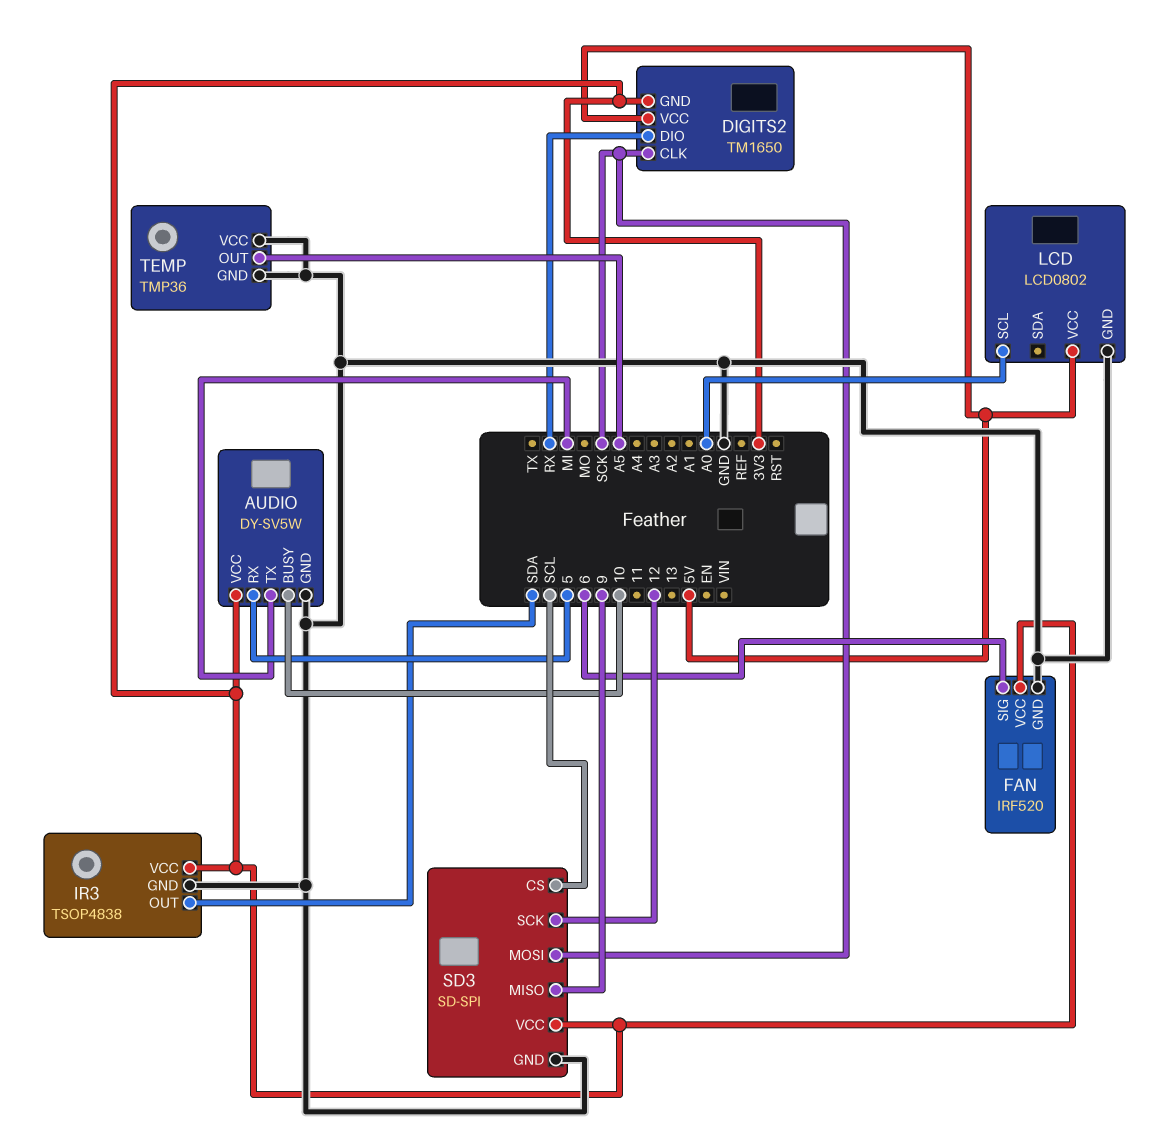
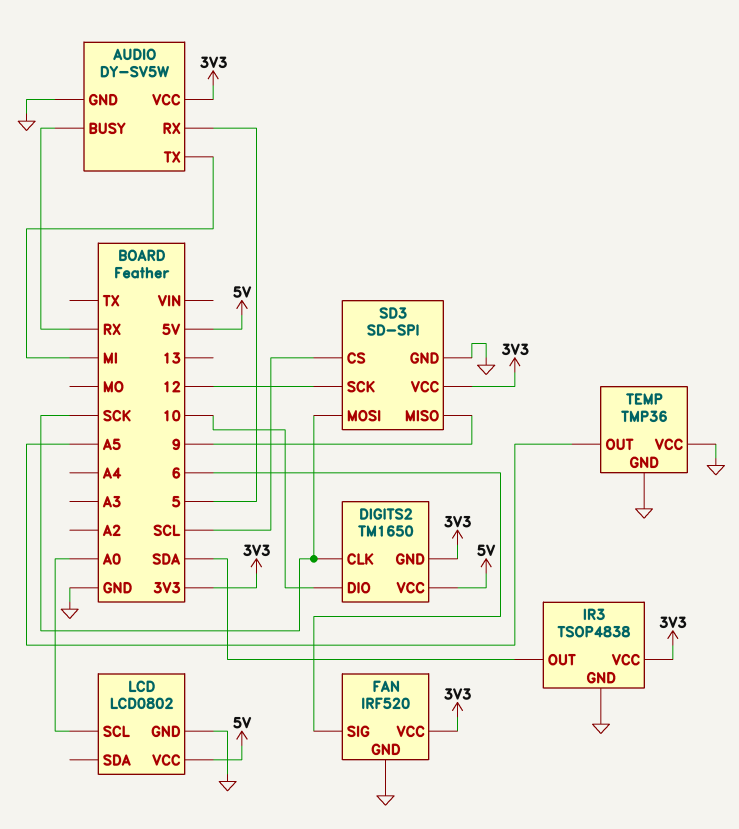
AUDIO pin BUSY: 10 -> RX
DIGITS2 pin DIO: RX -> 10

